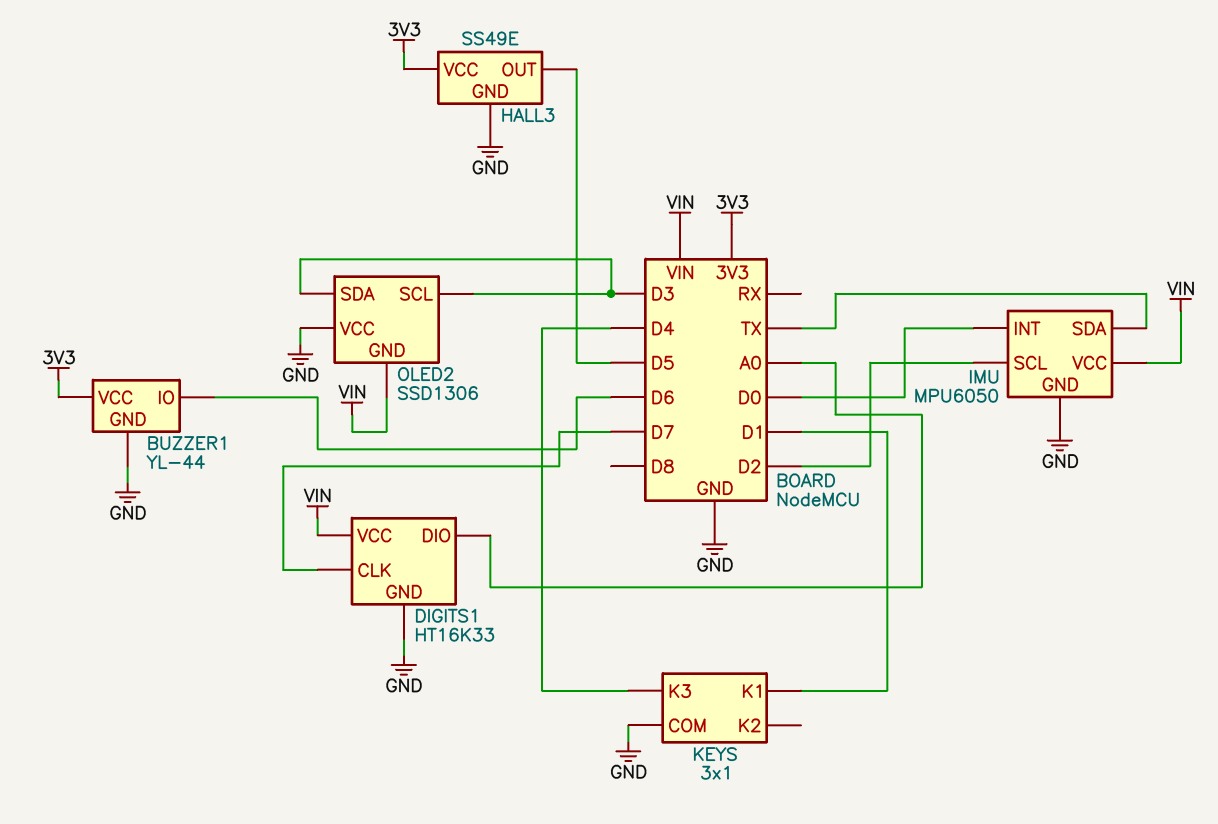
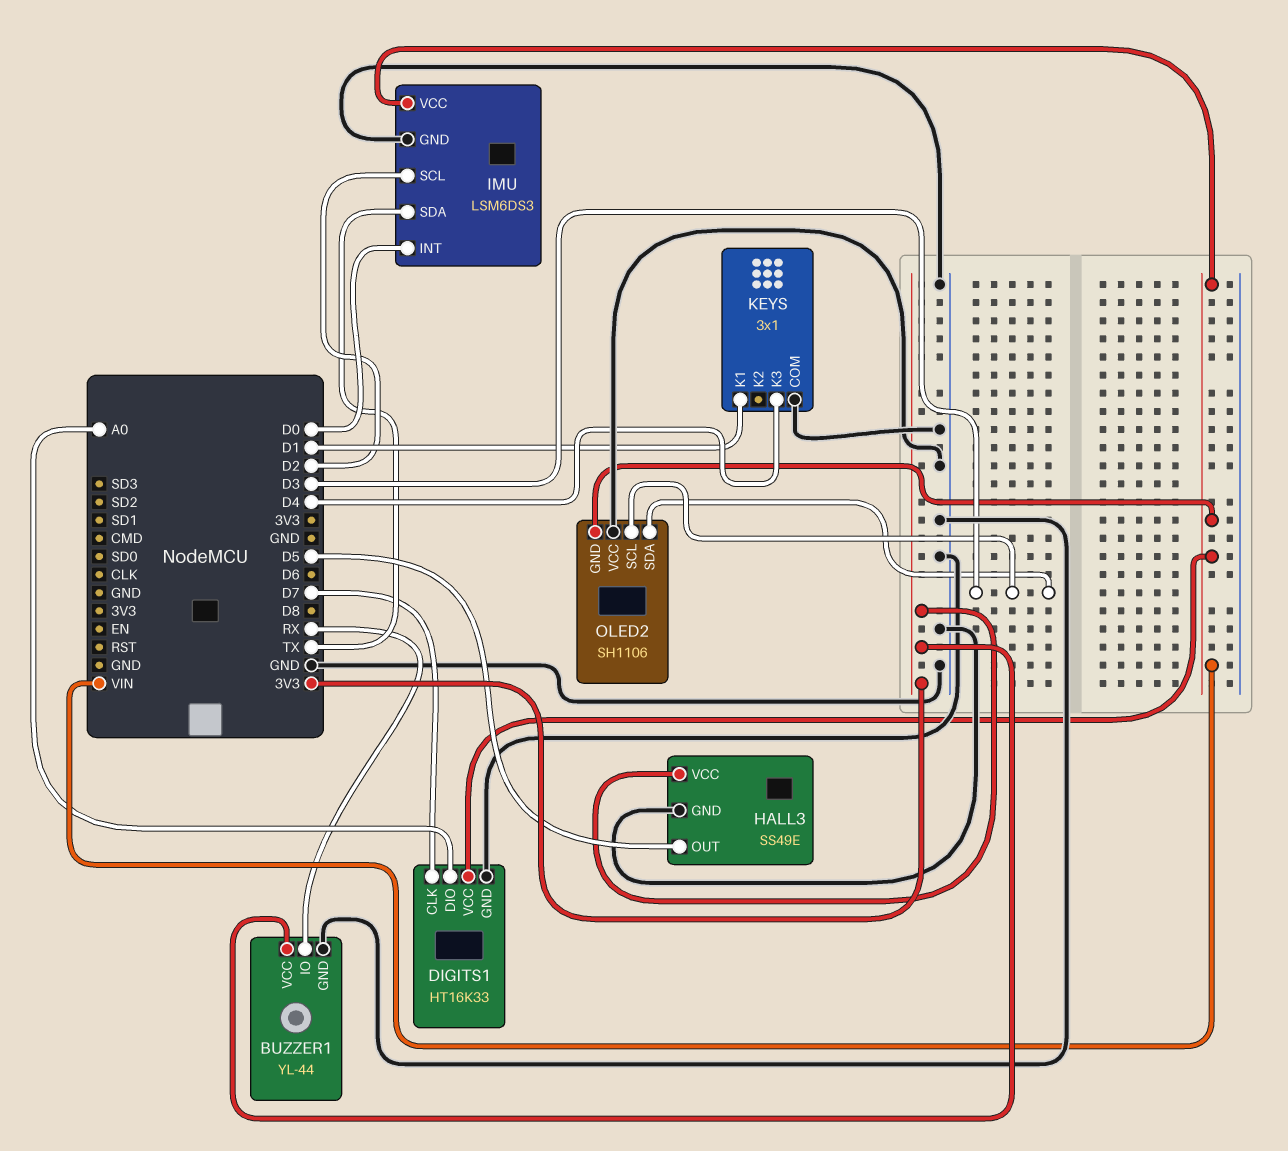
BUZZER1 pin IO: D6 -> RX
IMU: MPU6050 -> LSM6DS3
OLED2: SSD1306 -> SH1106

